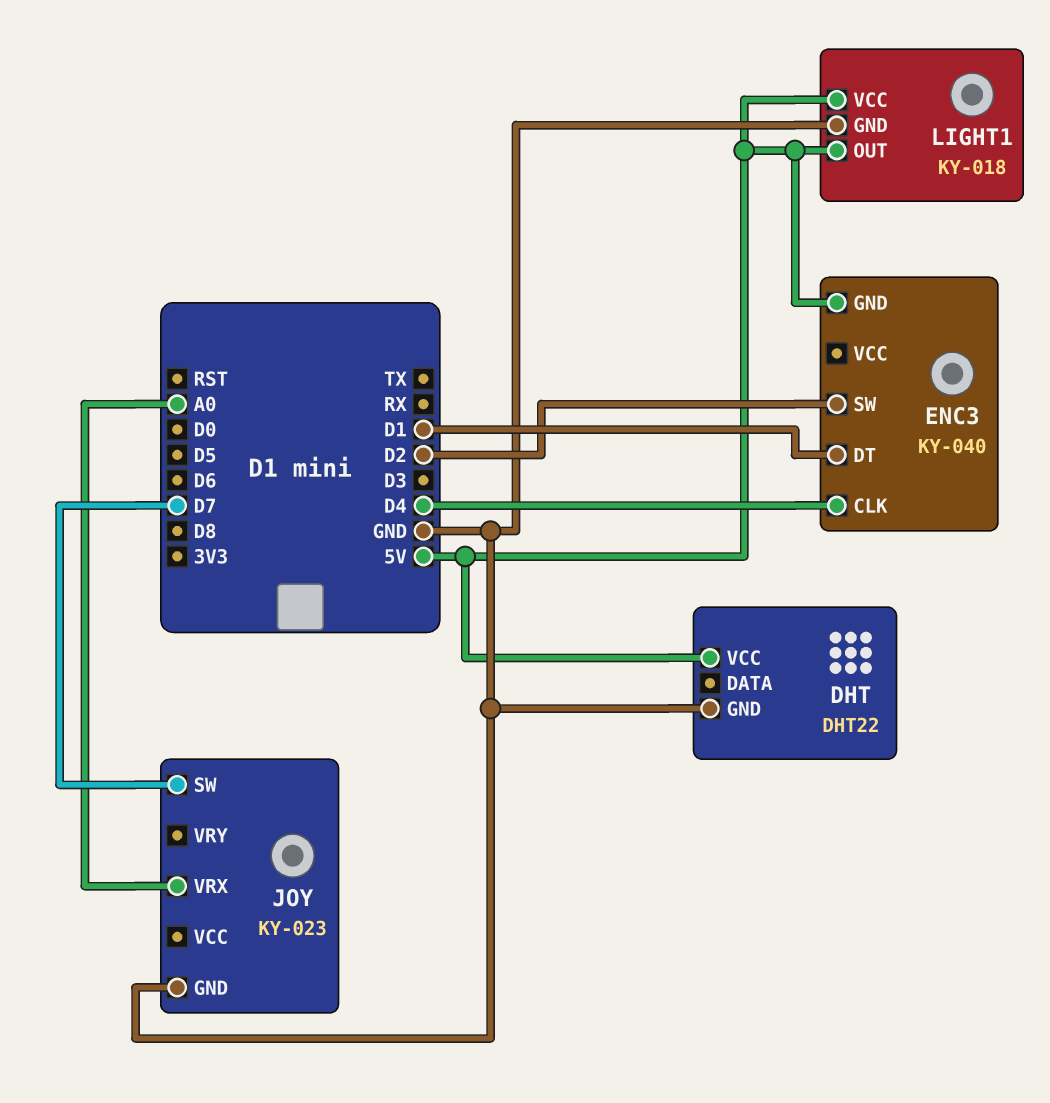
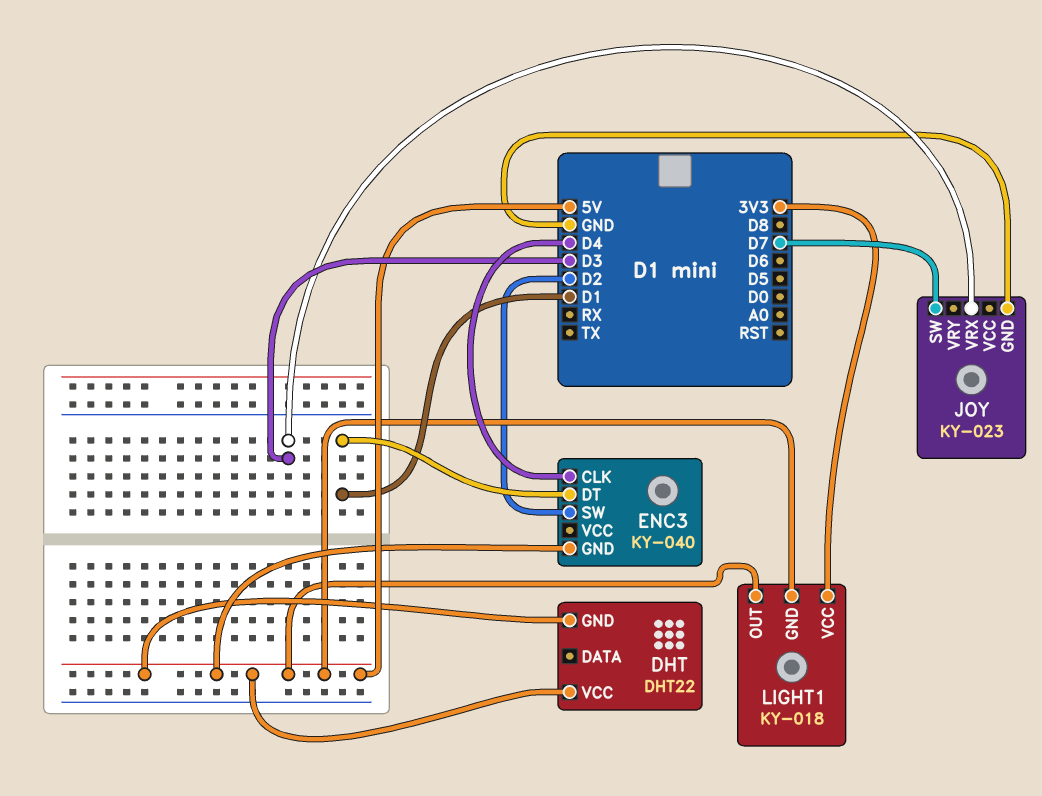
DHT pin GND: GND -> 5V
JOY pin VRX: A0 -> D3
LIGHT1 pin GND: GND -> 5V
LIGHT1 pin VCC: 5V -> 3V3

